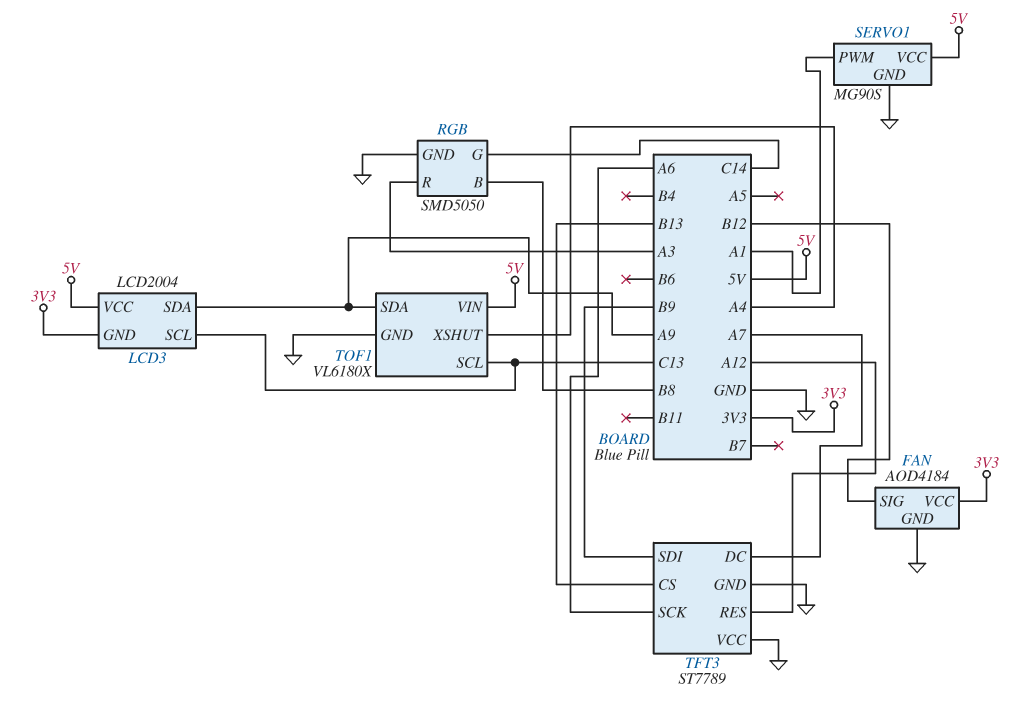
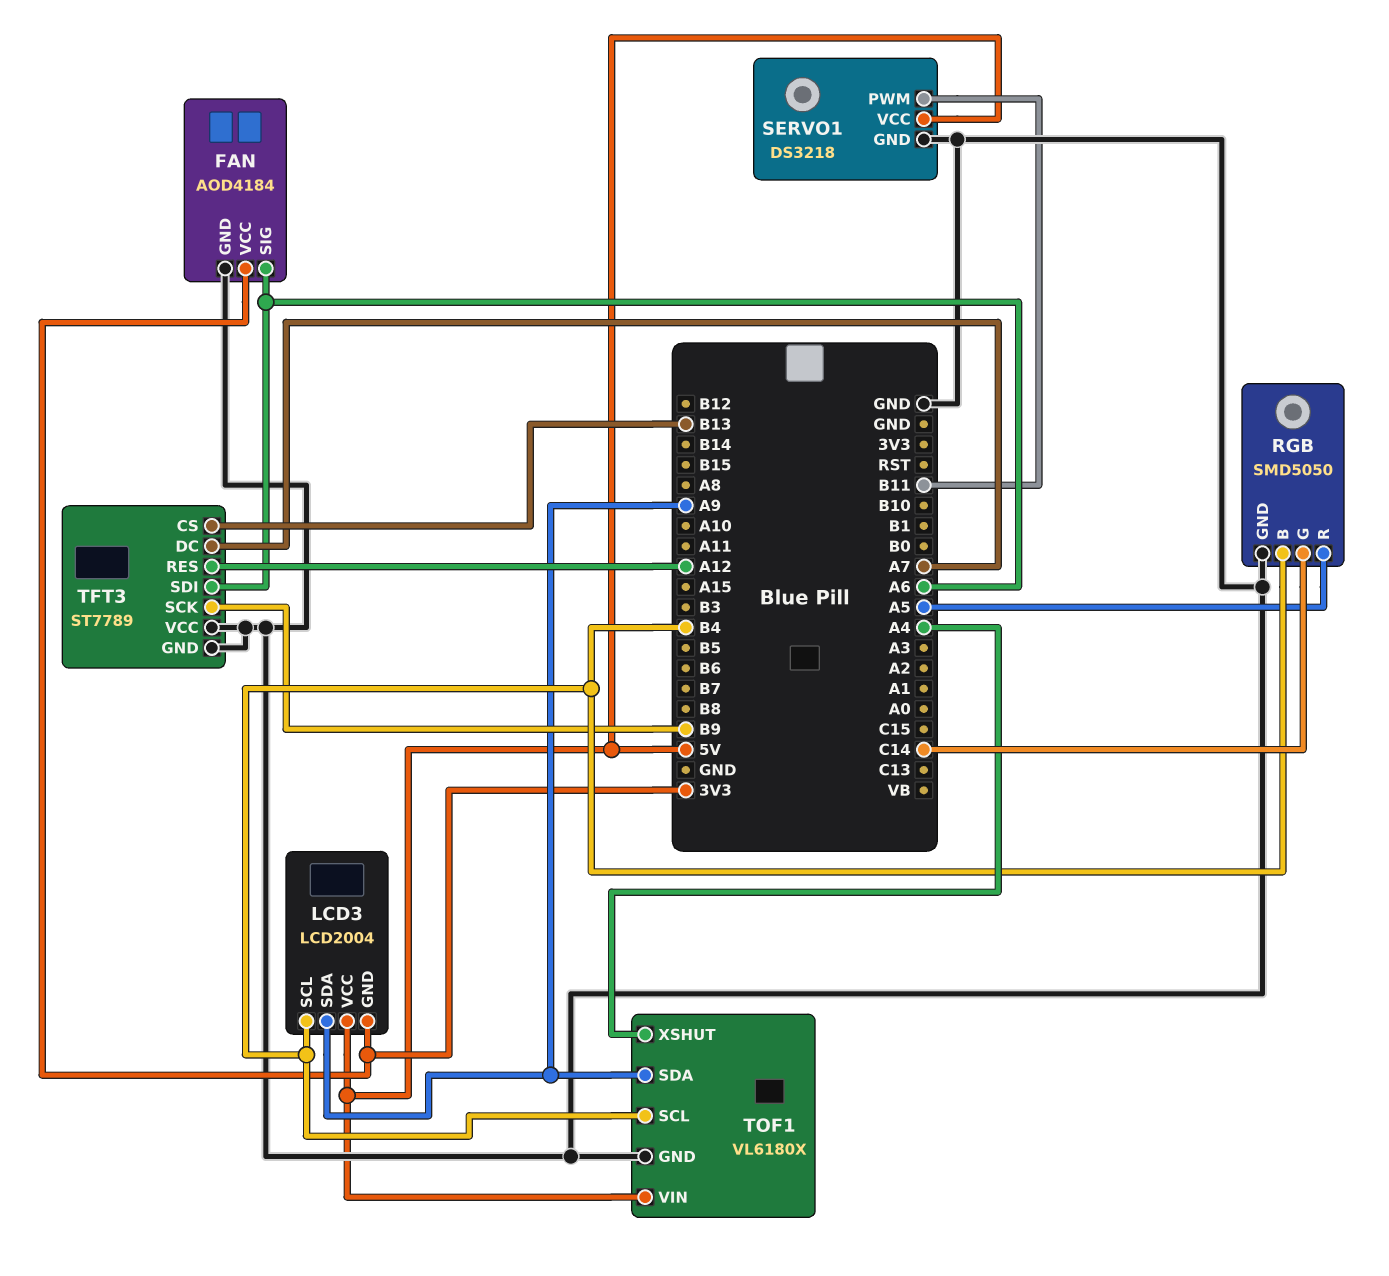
FAN pin SIG: B12 -> A6
LCD3 pin SCL: C13 -> B4
RGB pin B: B8 -> B4
RGB pin R: A3 -> A5
SERVO1: MG90S -> DS3218
SERVO1 pin PWM: A1 -> B11
TFT3 pin SCK: A6 -> B9
TFT3 pin SDI: B9 -> A6
TOF1 pin SCL: C13 -> B4

